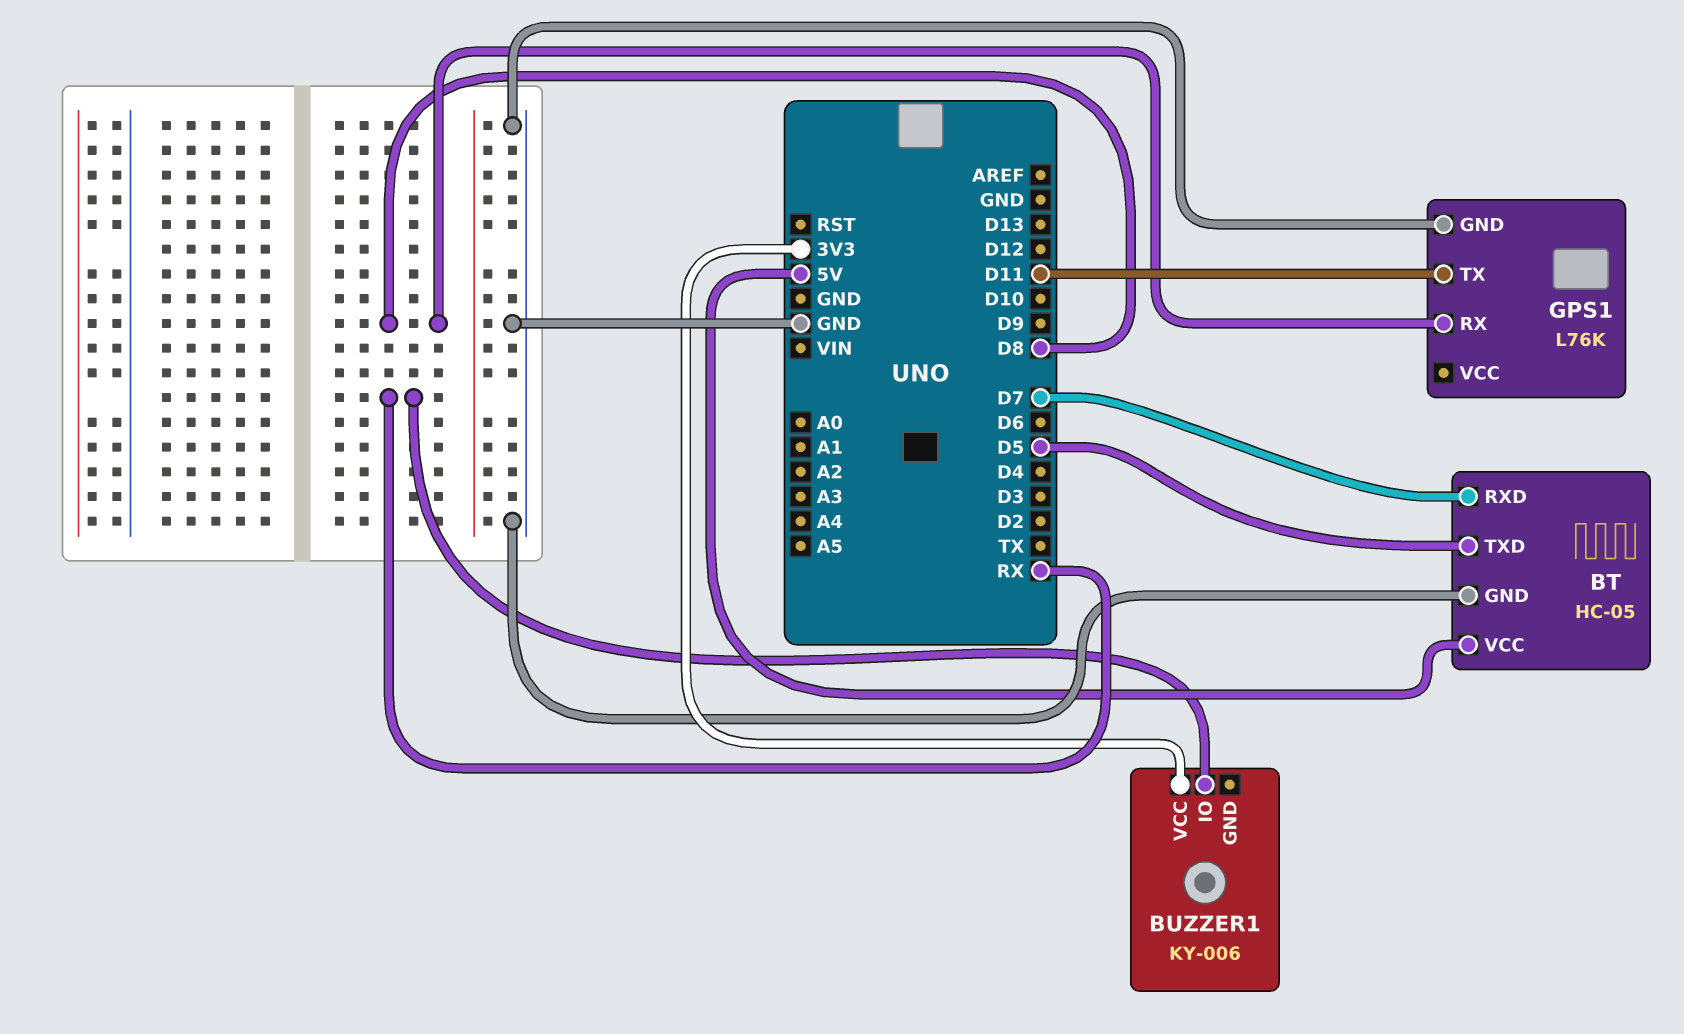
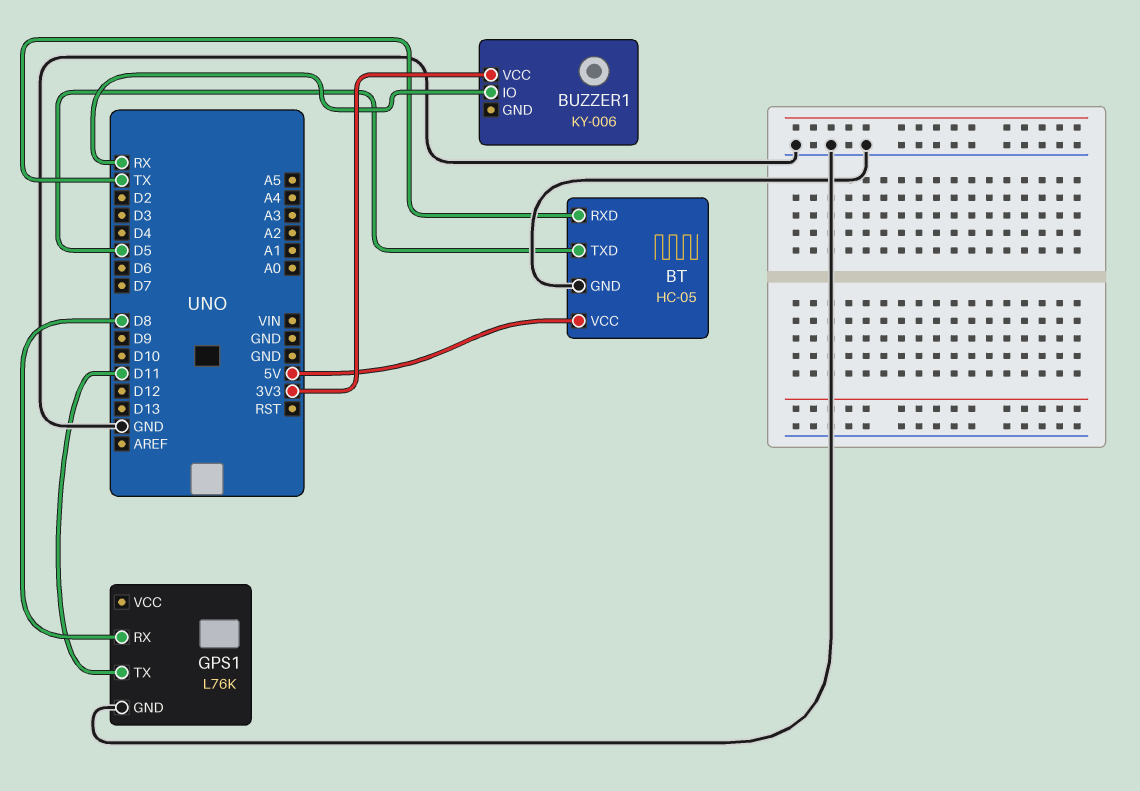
BT pin RXD: D7 -> TX

